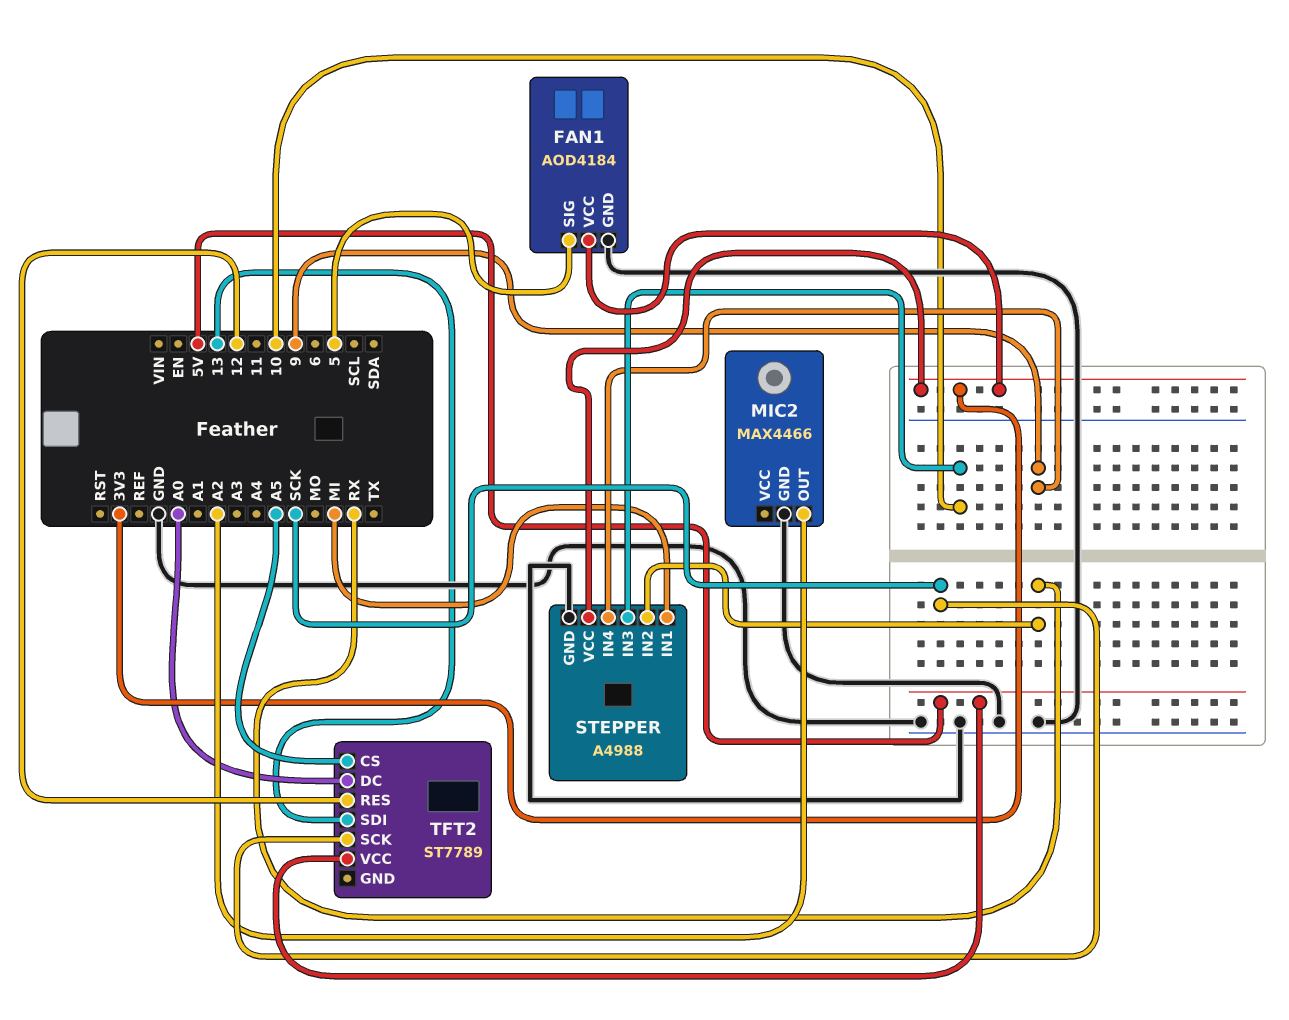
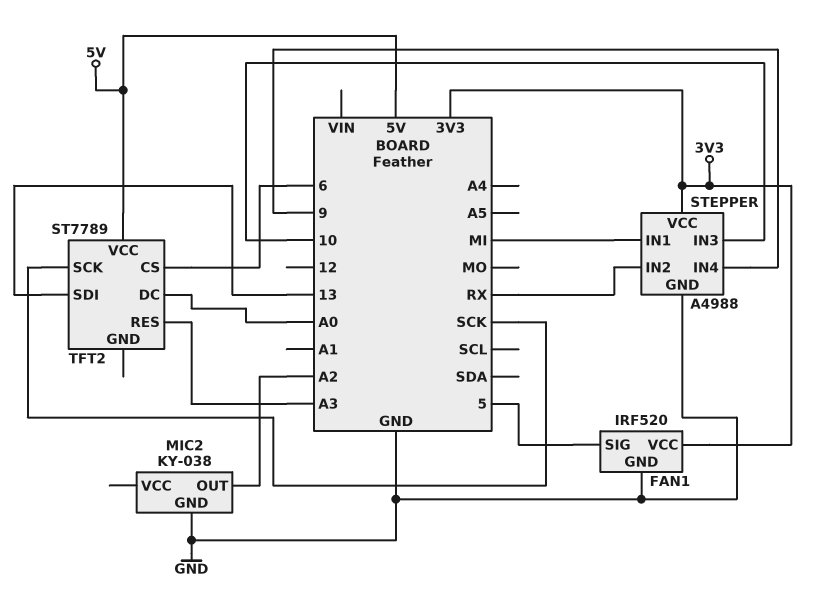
FAN1: AOD4184 -> IRF520
MIC2: MAX4466 -> KY-038
TFT2 pin CS: A5 -> 6
TFT2 pin RES: 12 -> A3

